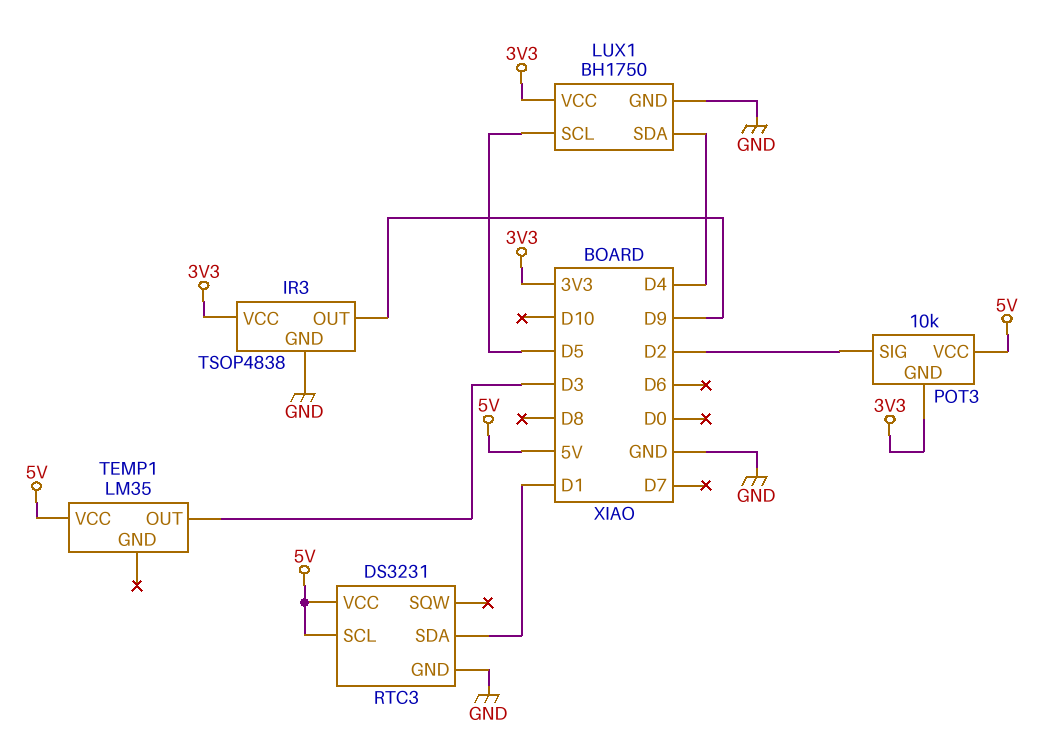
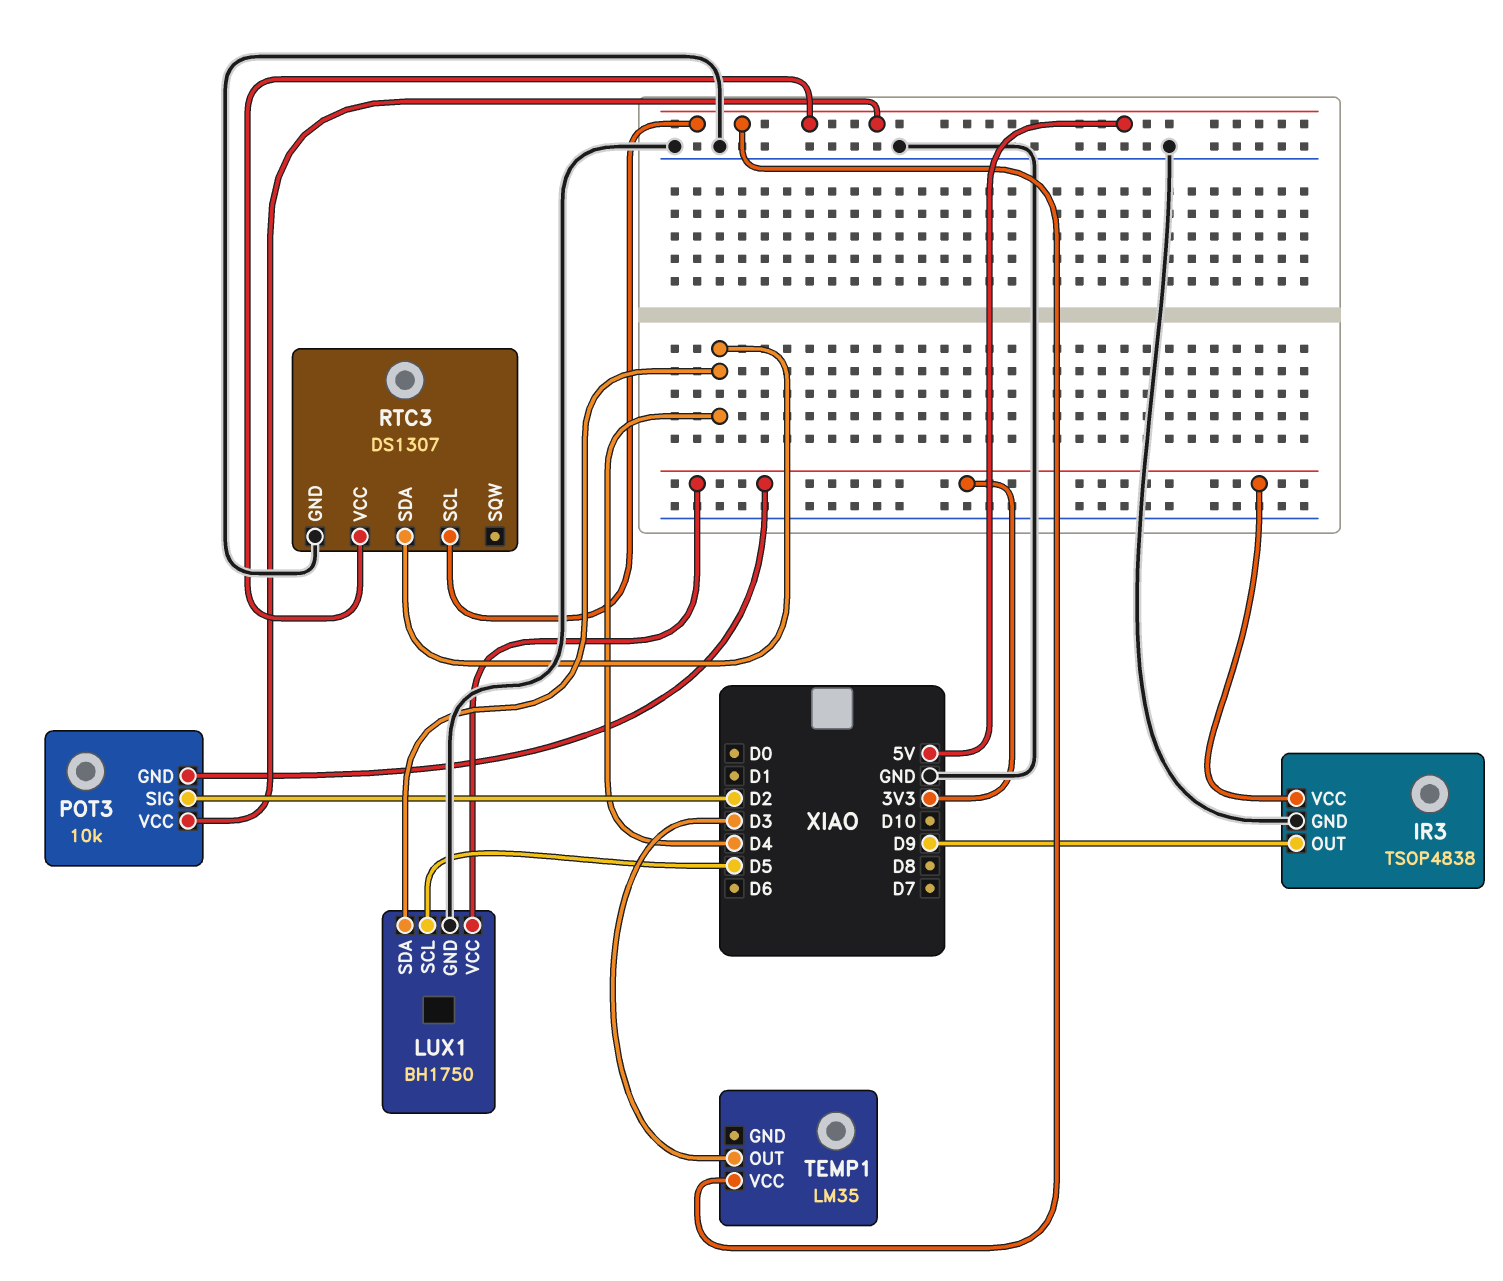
RTC3: DS3231 -> DS1307
RTC3 pin SDA: D1 -> D4

